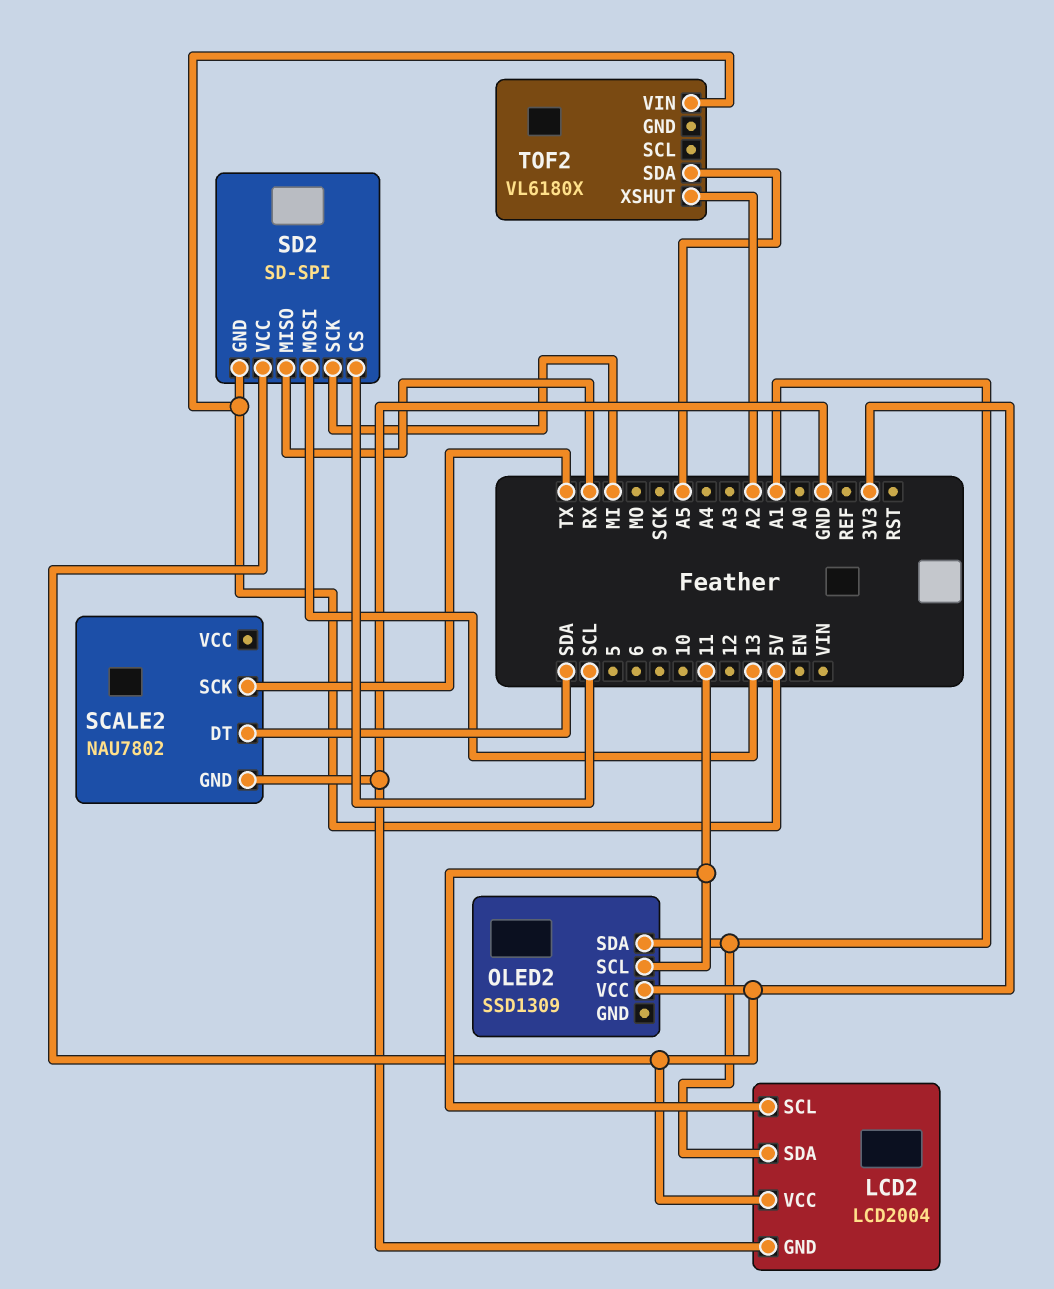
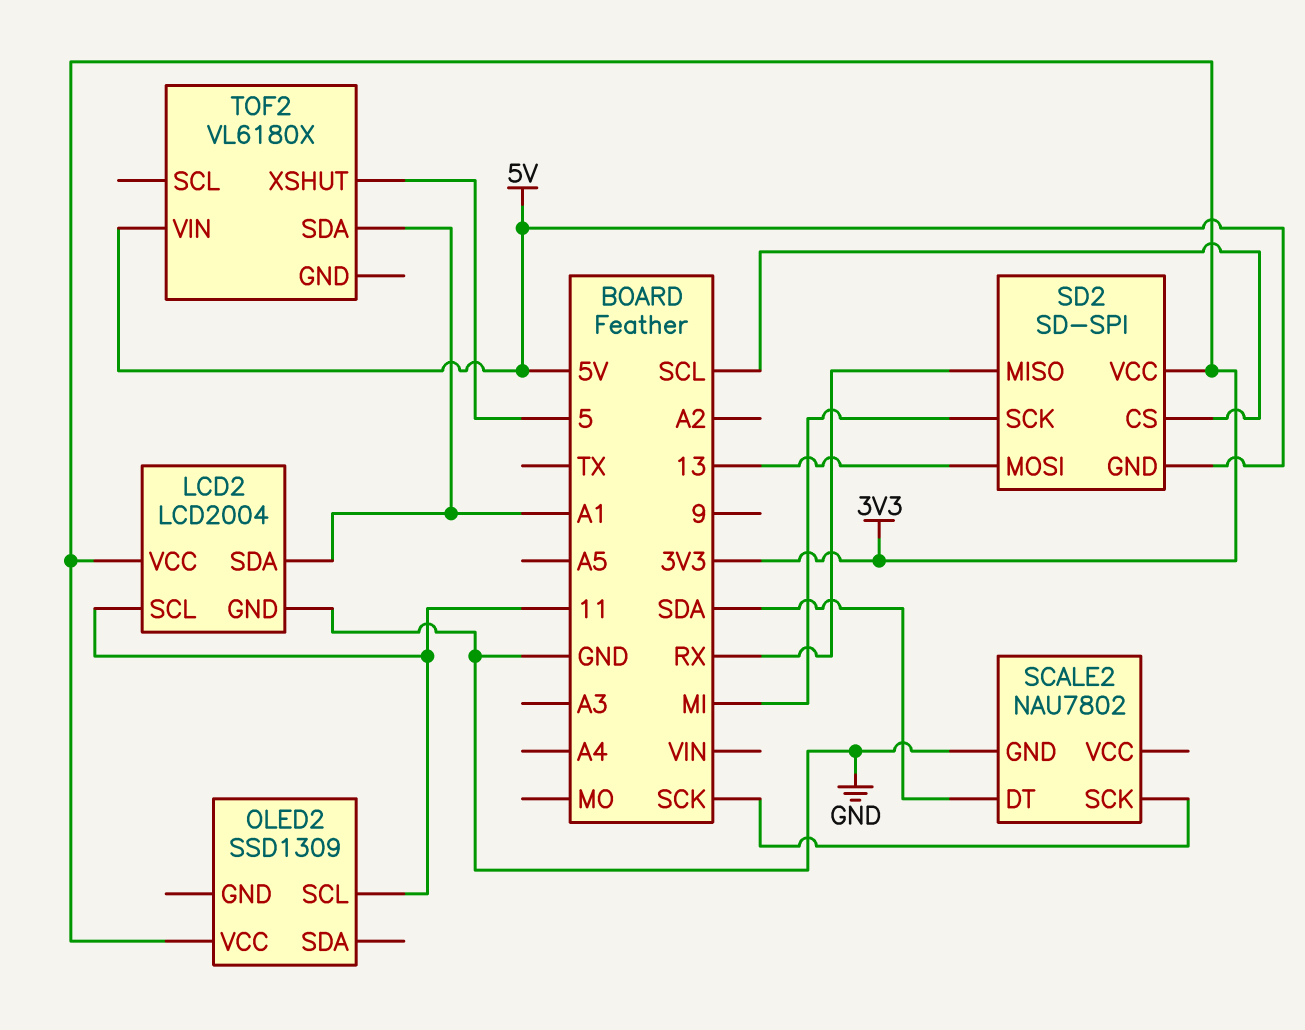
OLED2 pin SDA: A1 -> none
SCALE2 pin SCK: TX -> SCK
TOF2 pin SDA: A5 -> A1
TOF2 pin XSHUT: A2 -> 5

